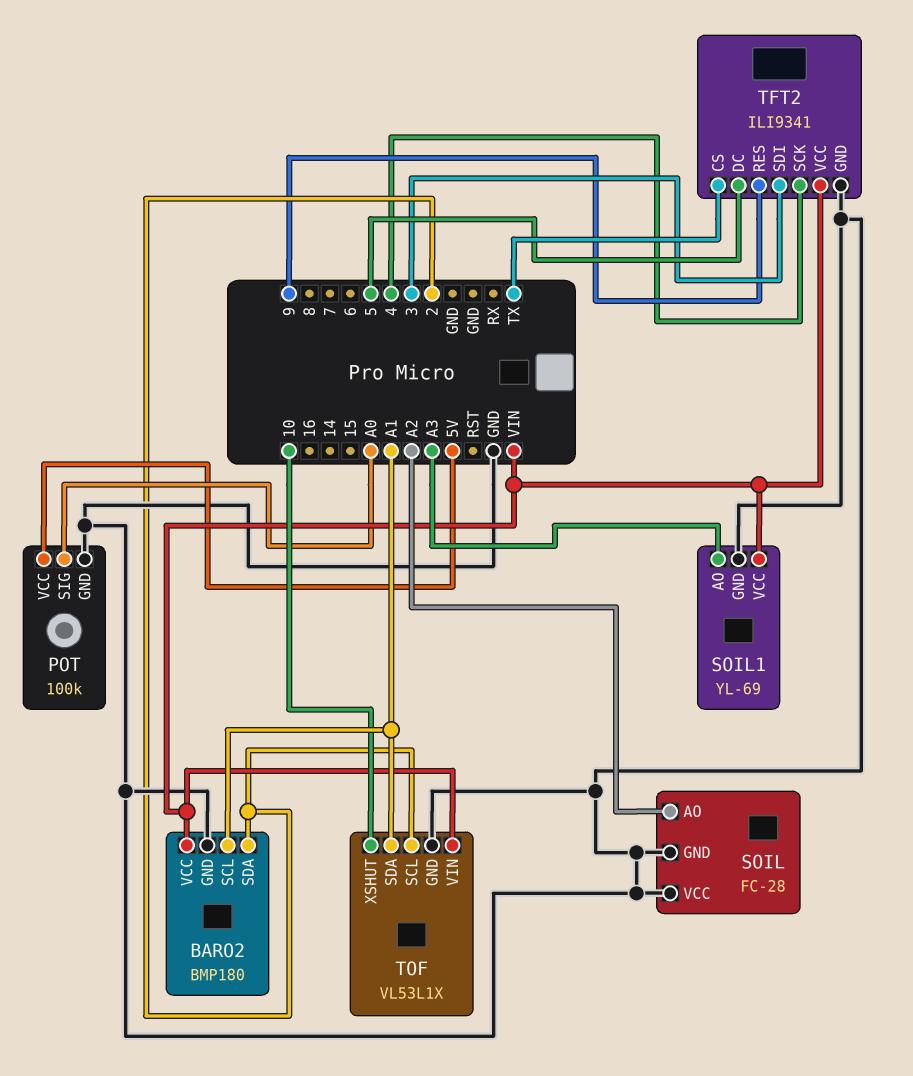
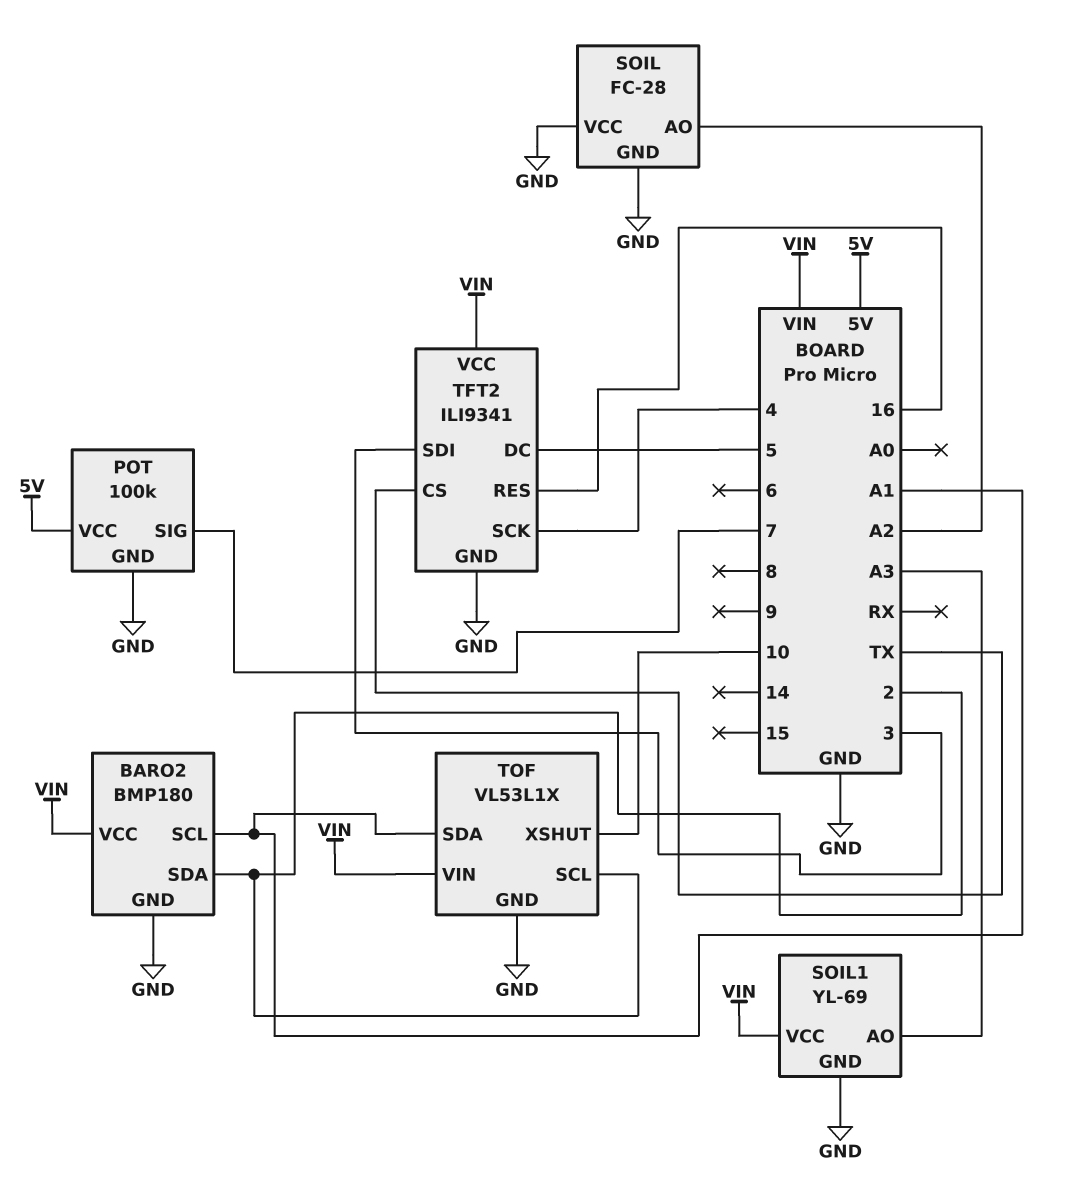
POT pin SIG: A0 -> 7
TFT2 pin RES: 9 -> 16

